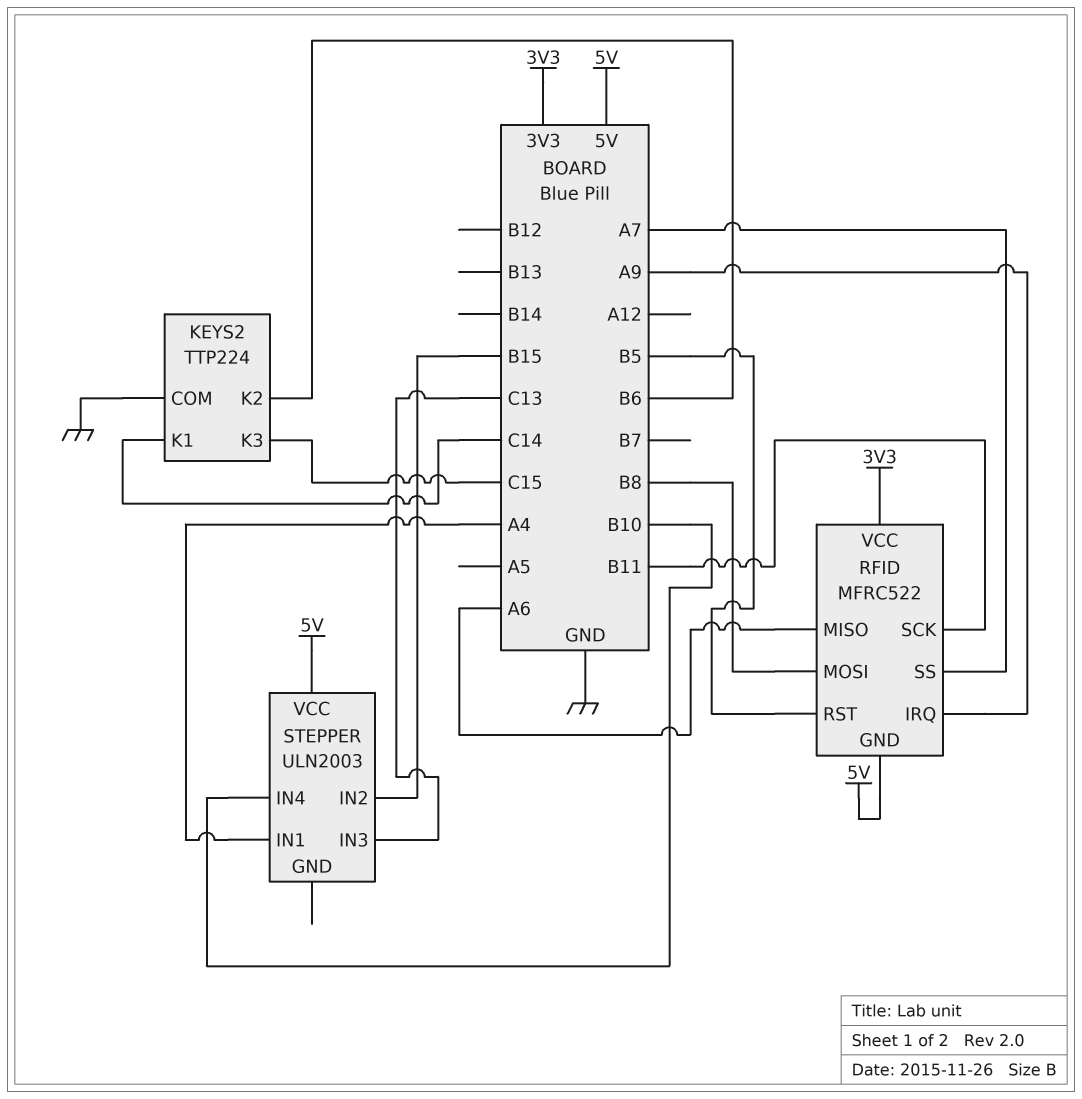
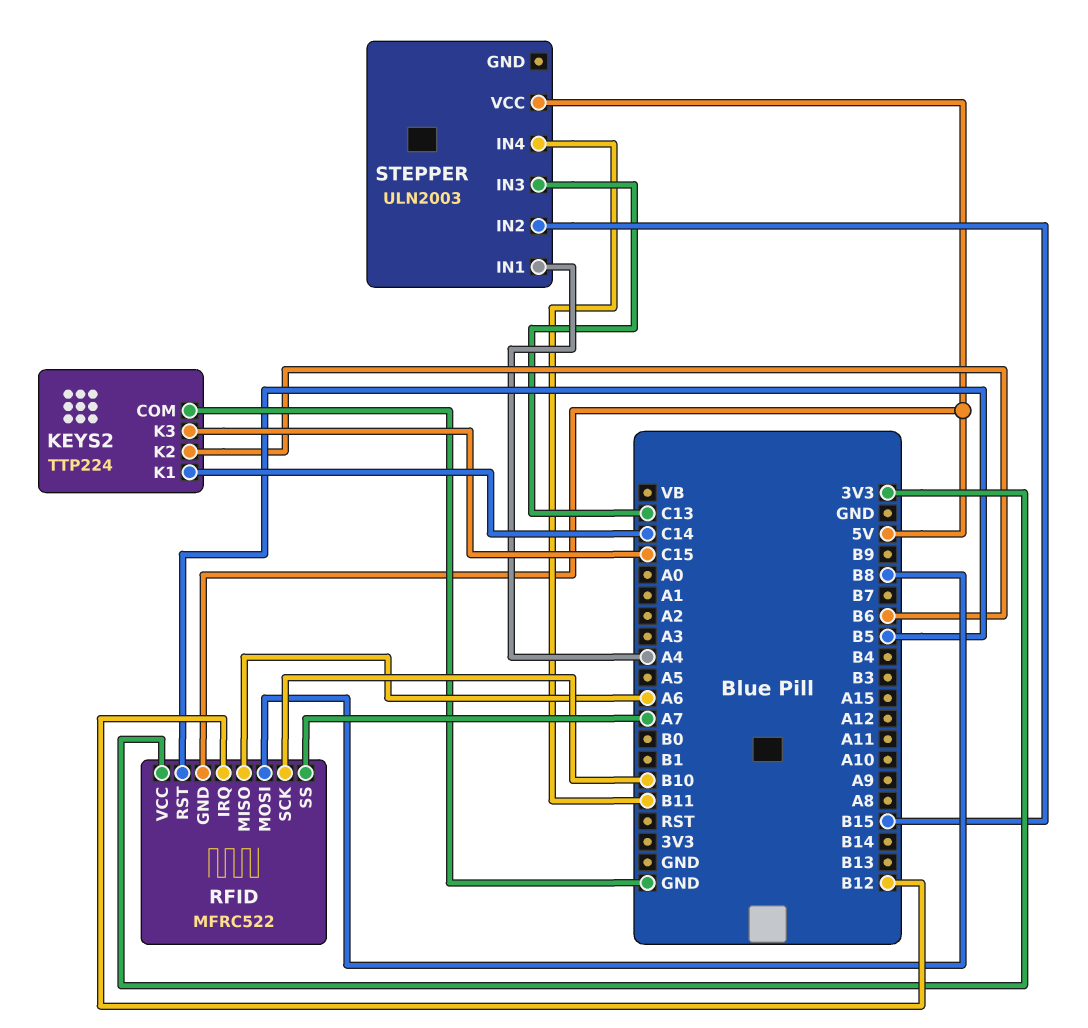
RFID pin IRQ: A9 -> B12
RFID pin SCK: B11 -> B10
STEPPER pin IN4: B10 -> B11

